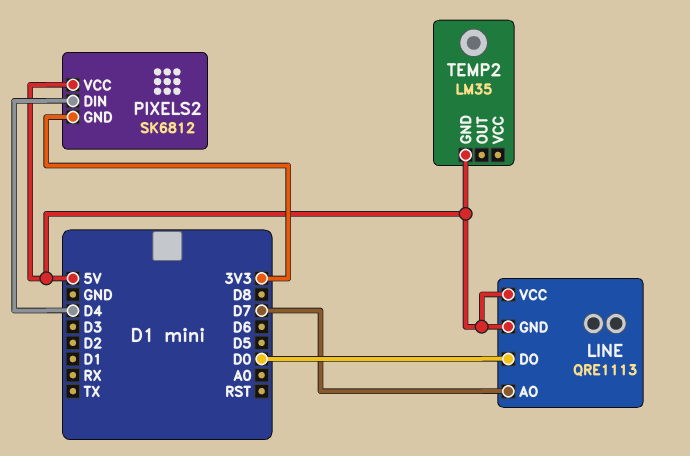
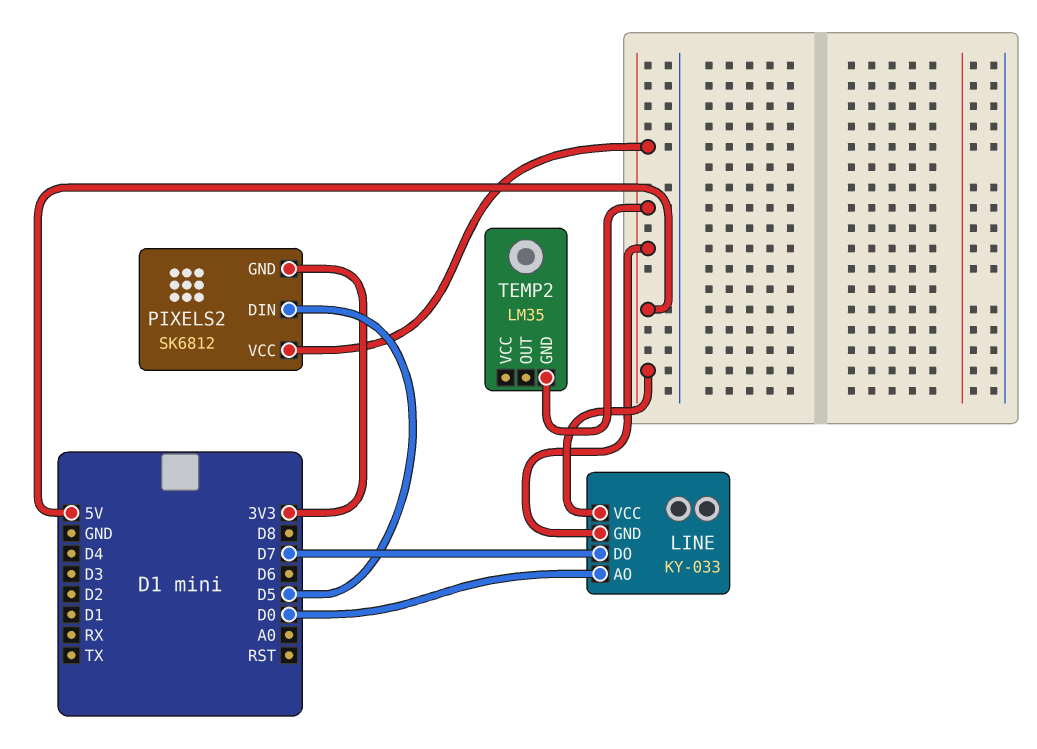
LINE: QRE1113 -> KY-033
LINE pin AO: D7 -> D0
LINE pin DO: D0 -> D7
PIXELS2 pin DIN: D4 -> D5

